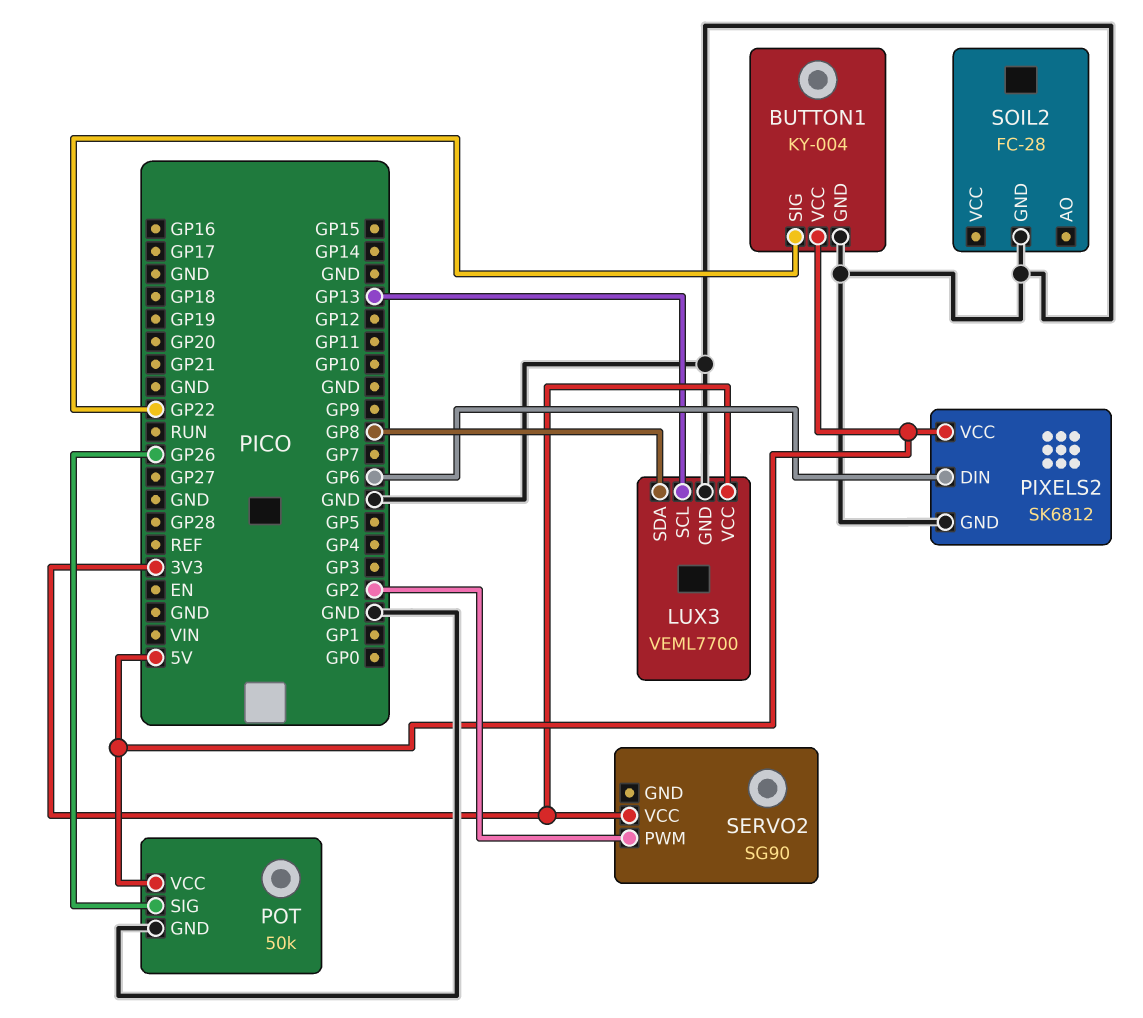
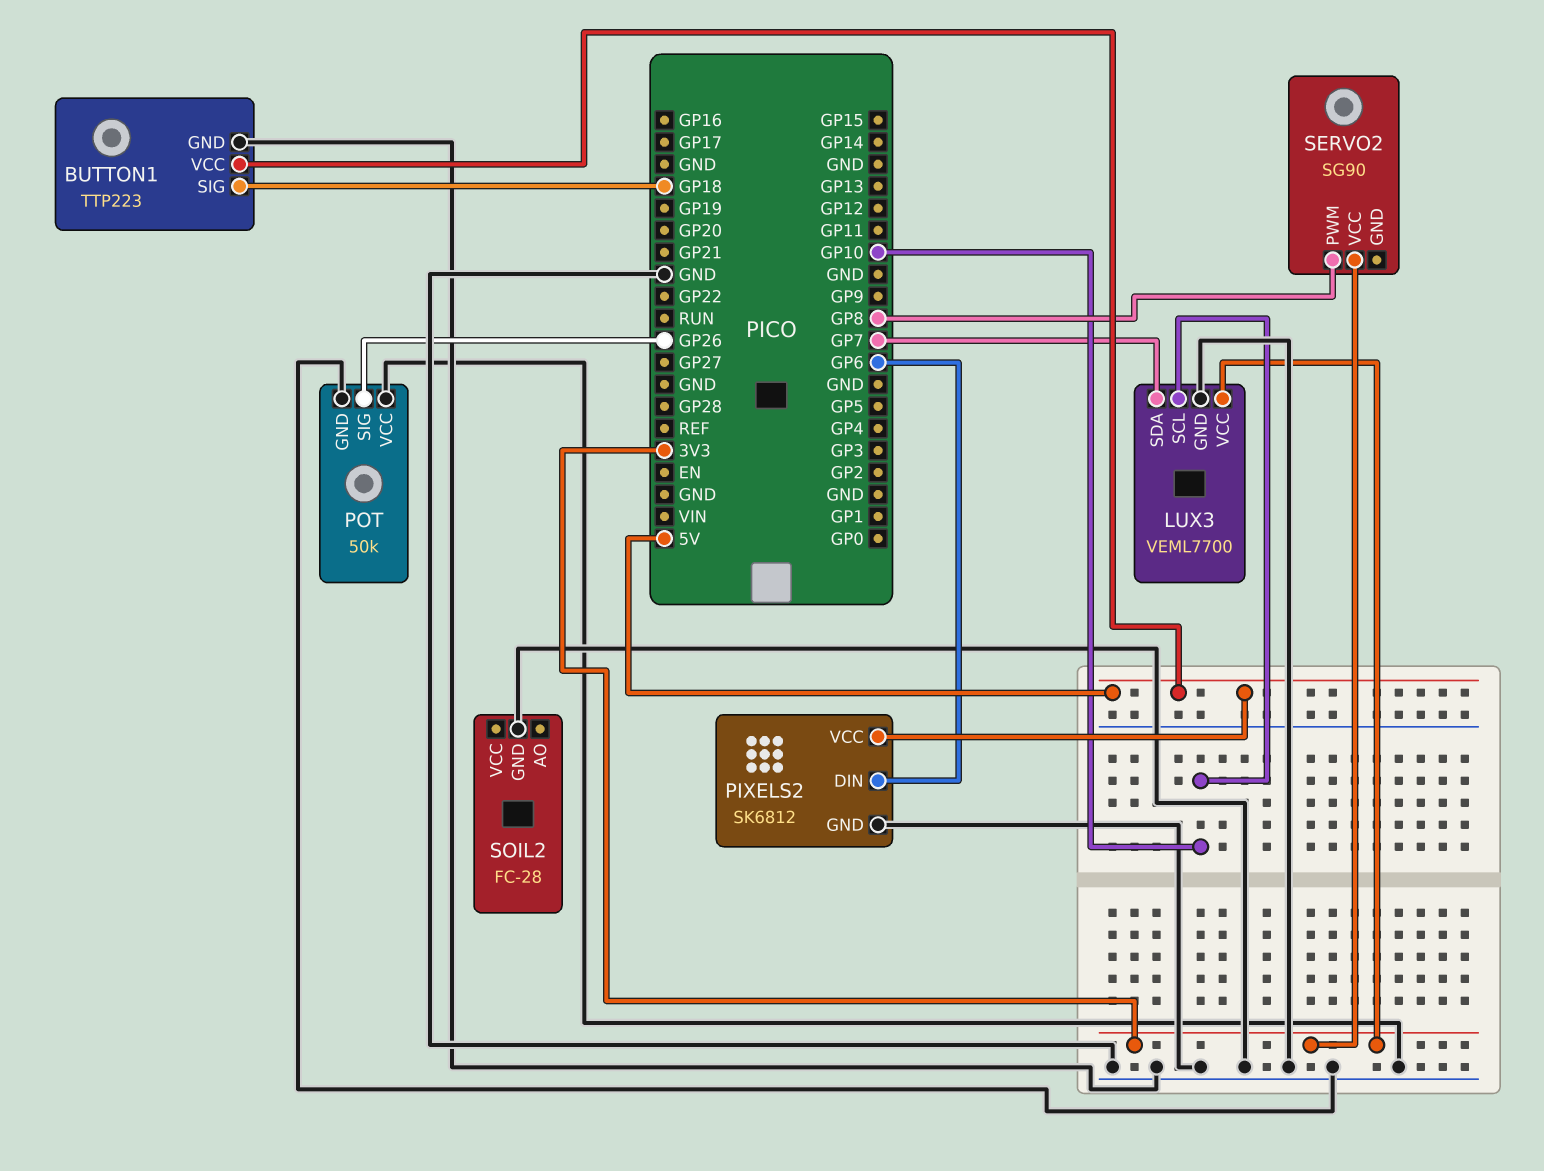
BUTTON1: KY-004 -> TTP223
BUTTON1 pin SIG: GP22 -> GP18
LUX3 pin SCL: GP13 -> GP10
LUX3 pin SDA: GP8 -> GP7
POT pin VCC: 5V -> GND
SERVO2 pin PWM: GP2 -> GP8

